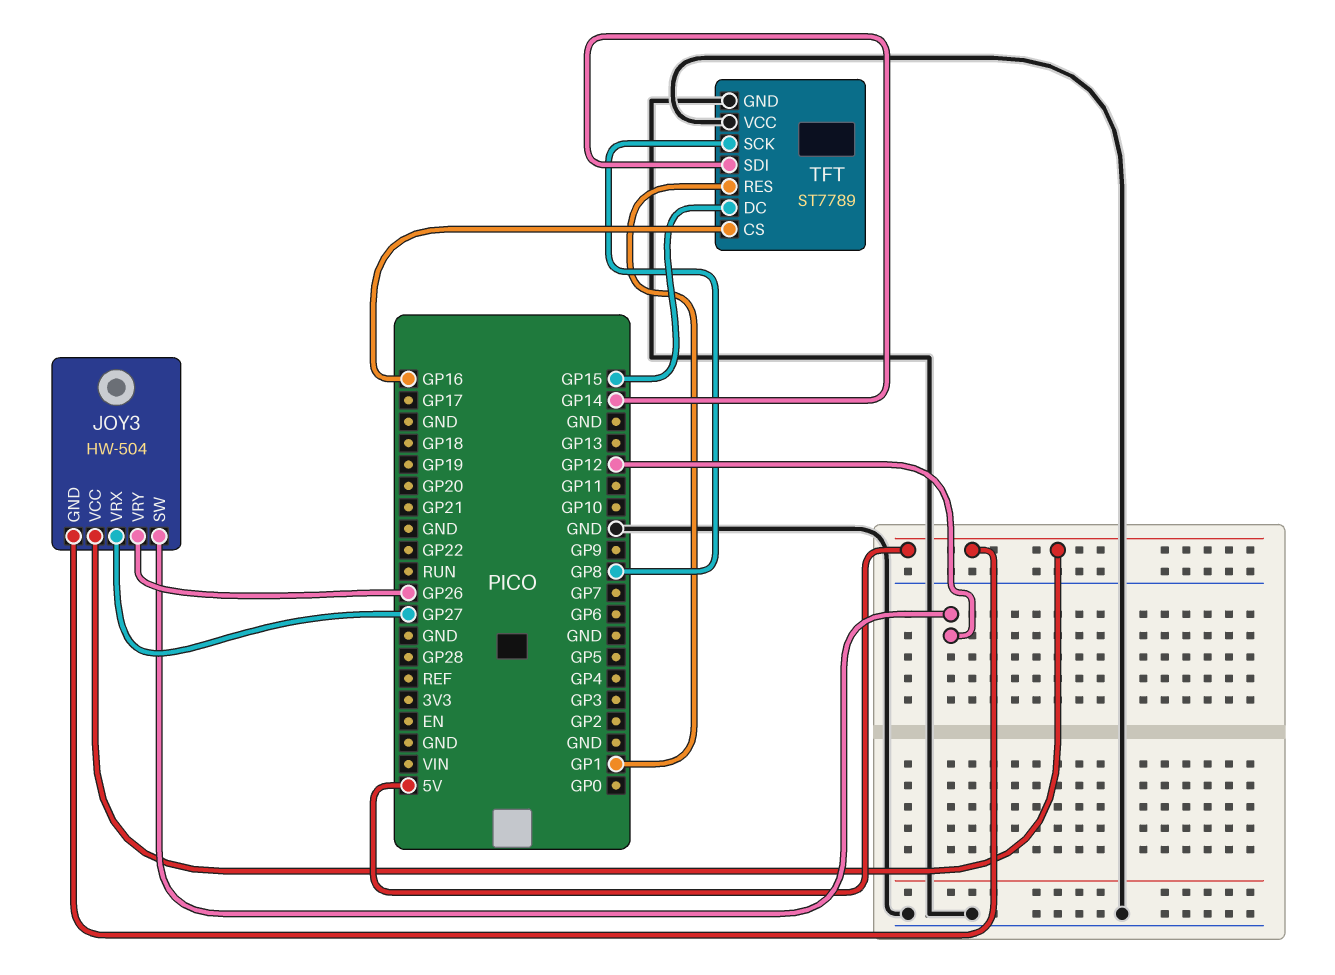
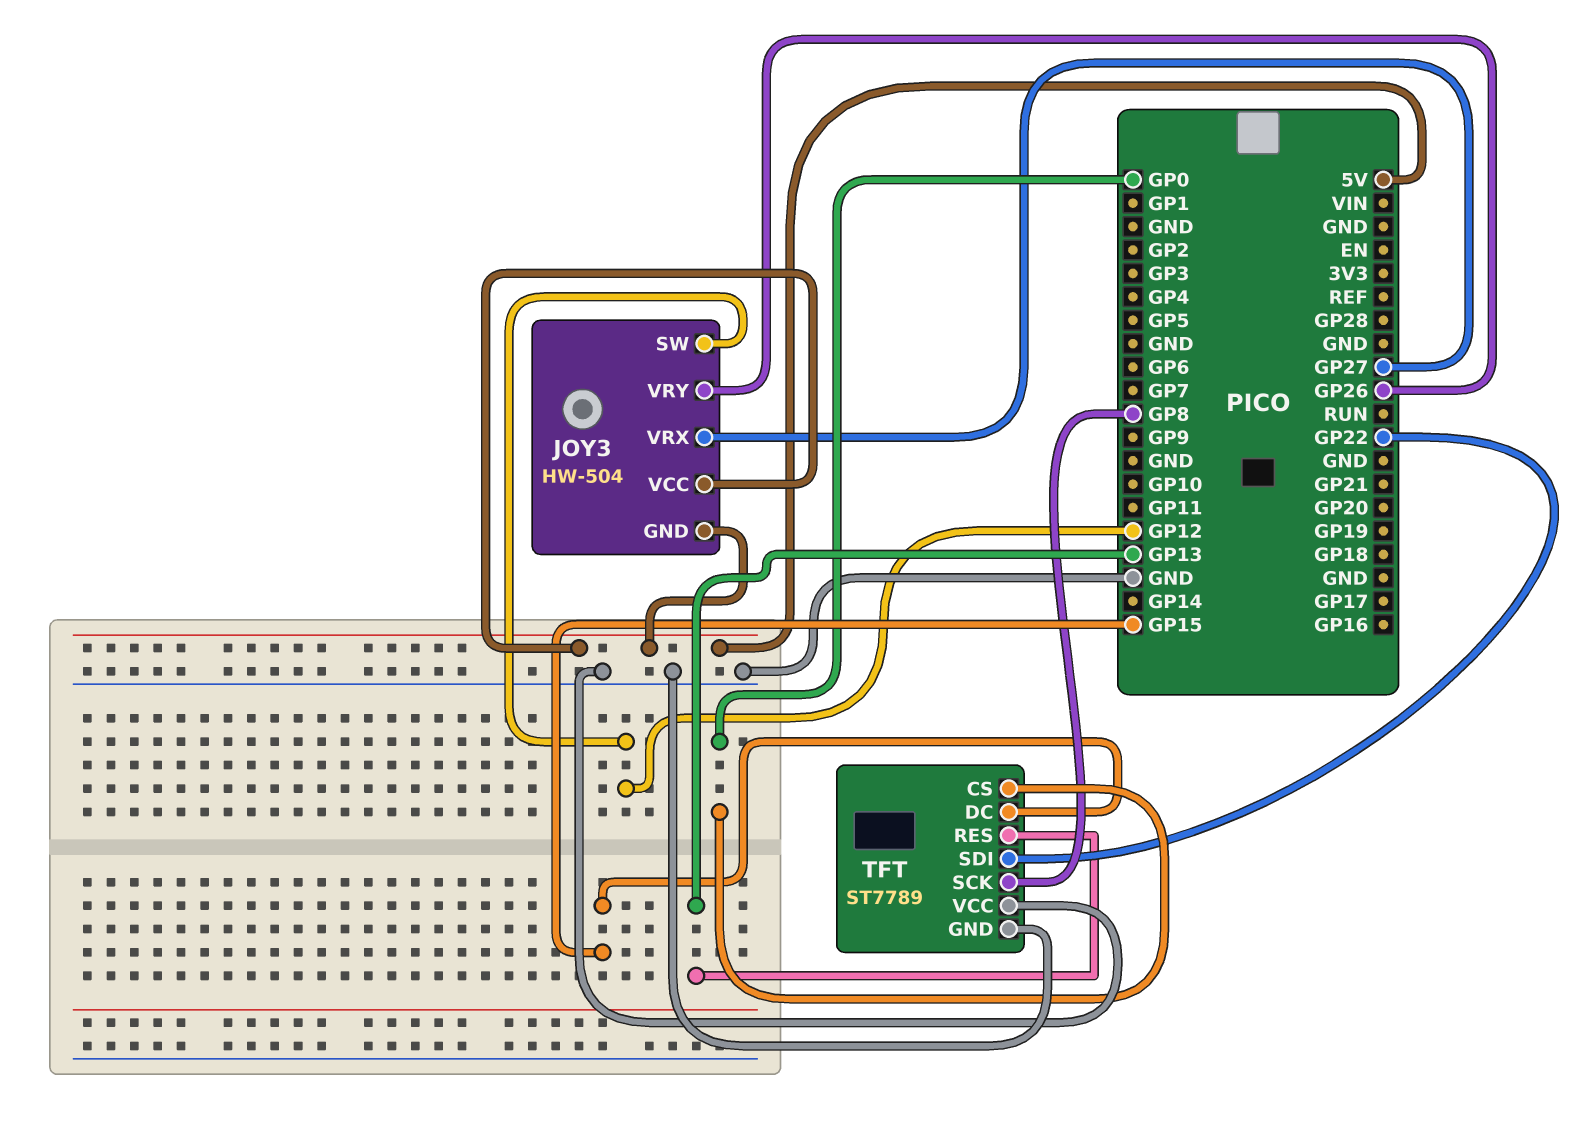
TFT pin CS: GP16 -> GP0
TFT pin RES: GP1 -> GP13
TFT pin SDI: GP14 -> GP22

